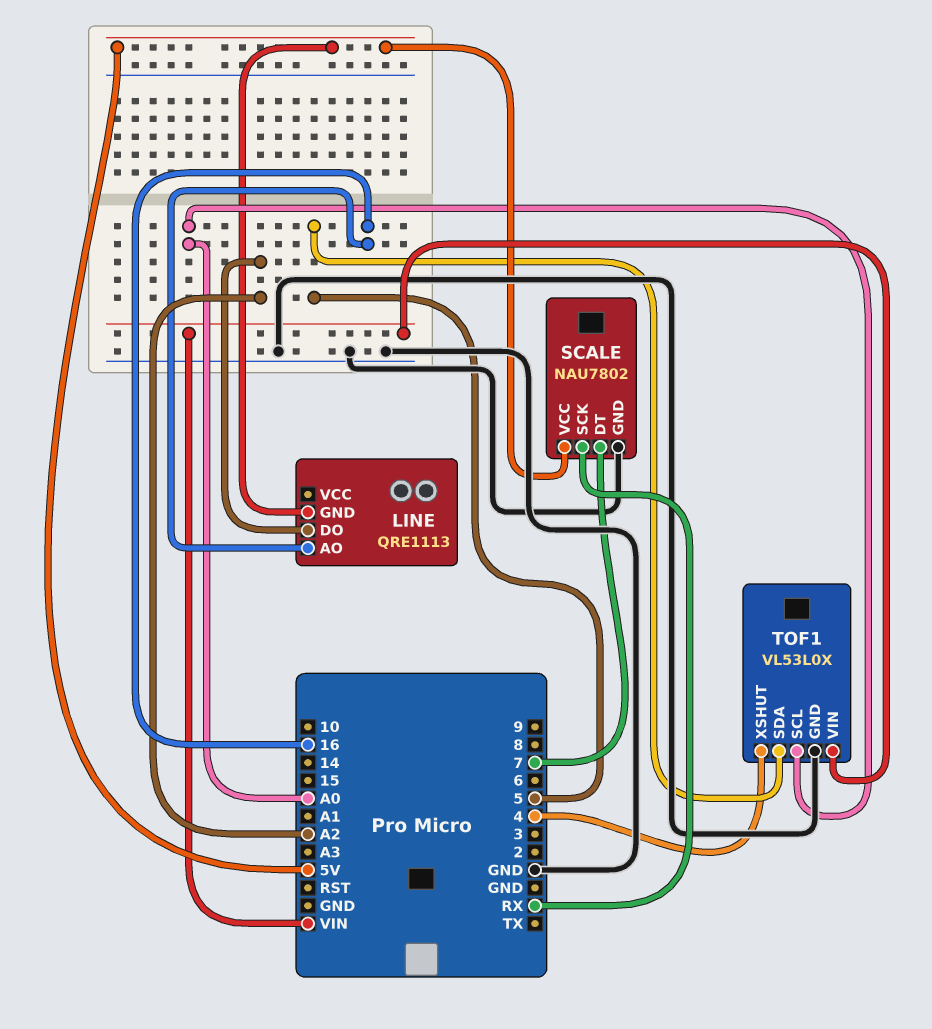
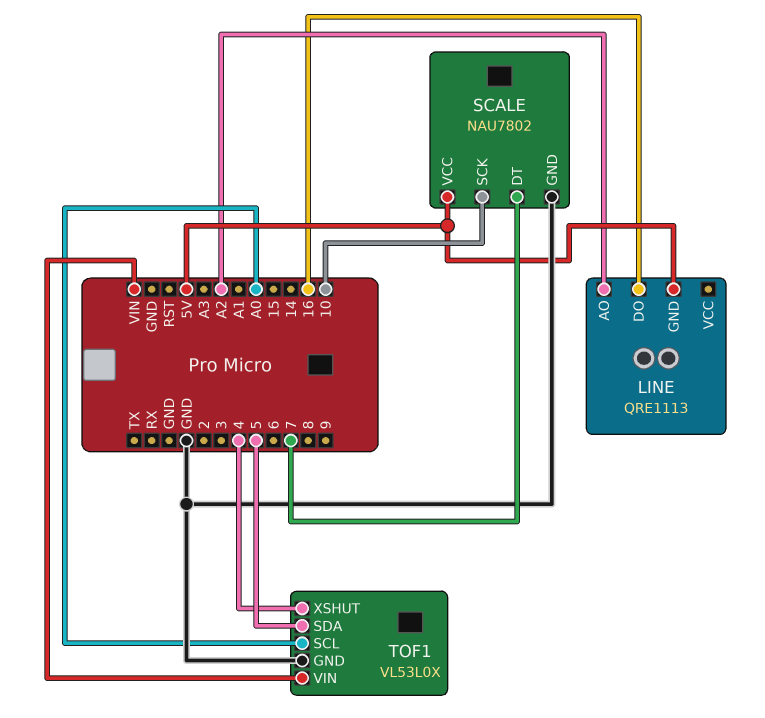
LINE pin AO: 16 -> A2
LINE pin DO: A2 -> 16
SCALE pin SCK: RX -> 10

